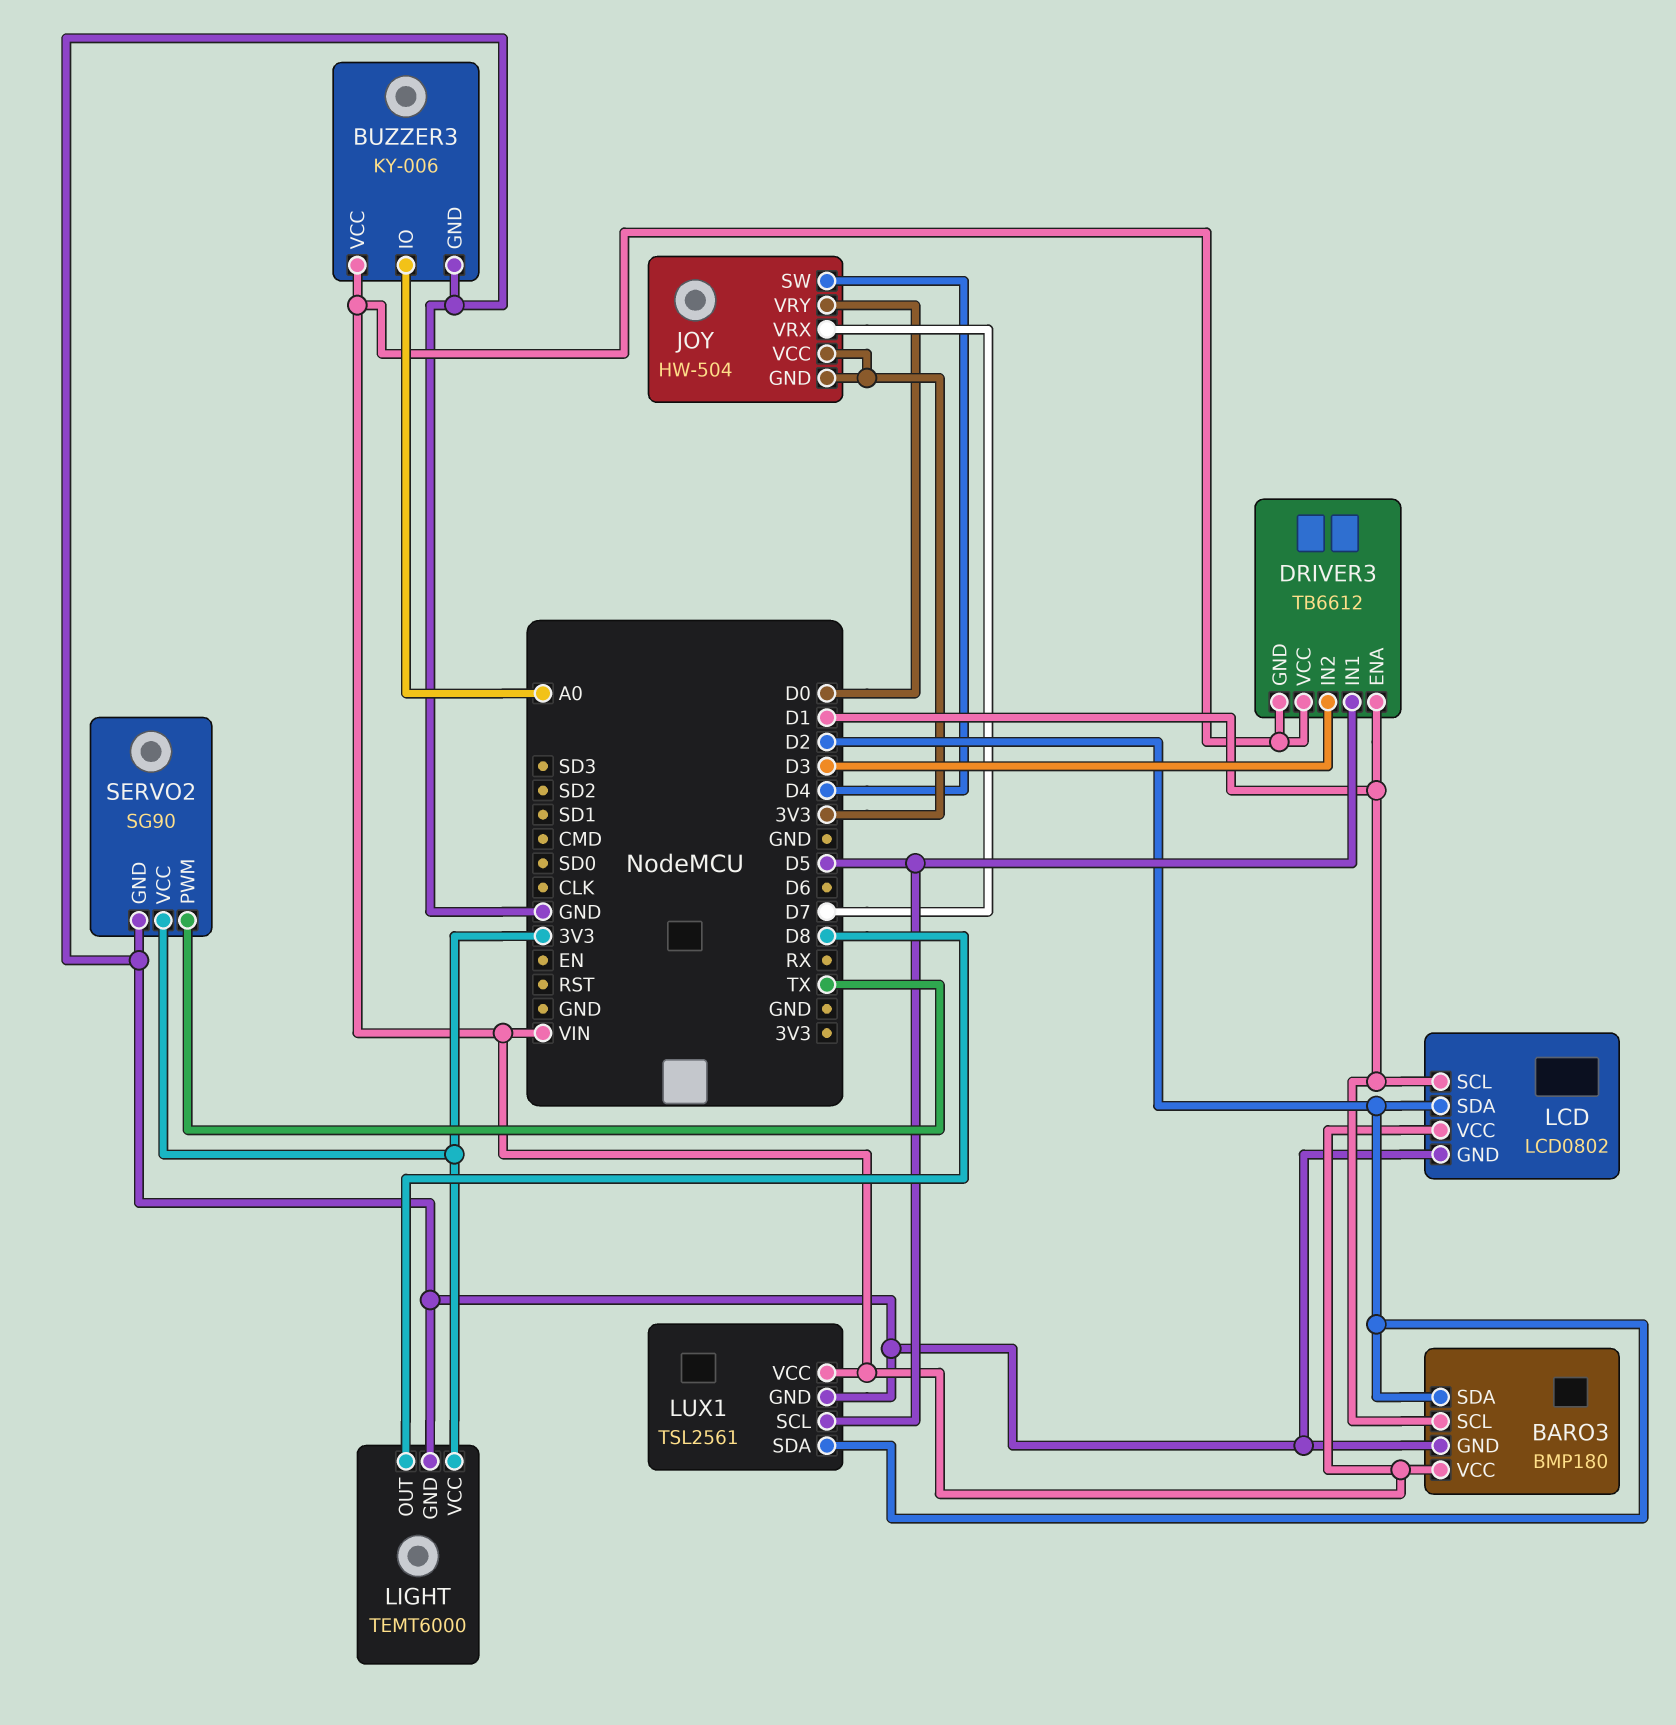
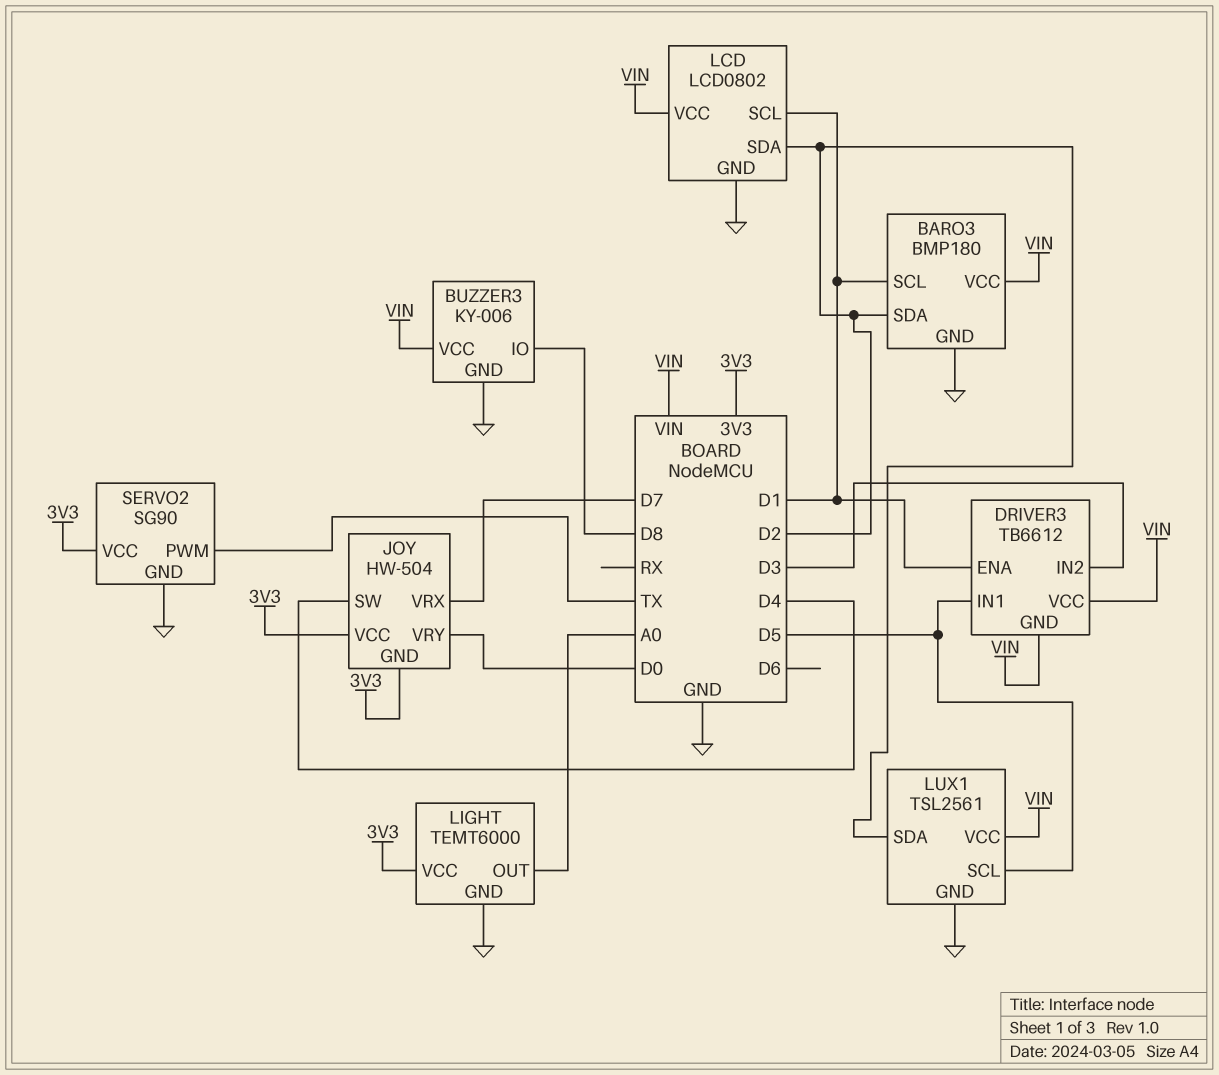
BUZZER3 pin IO: A0 -> D8
LIGHT pin OUT: D8 -> A0

